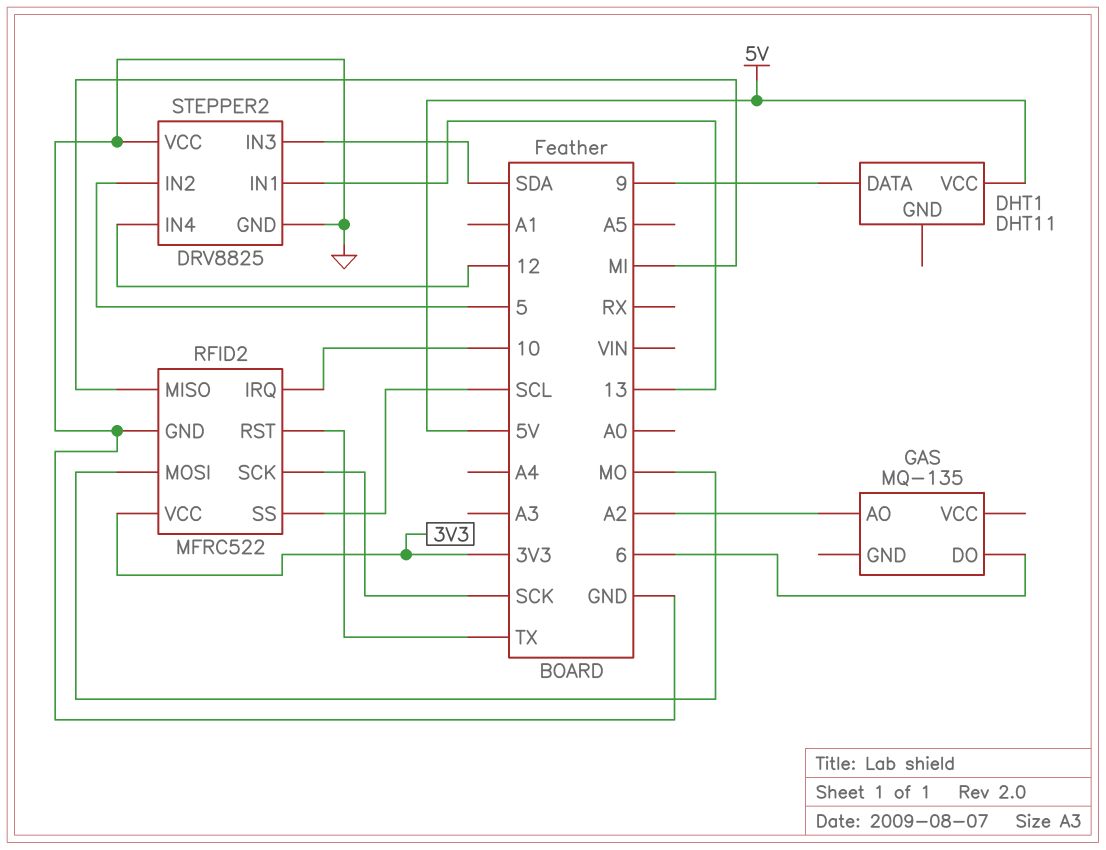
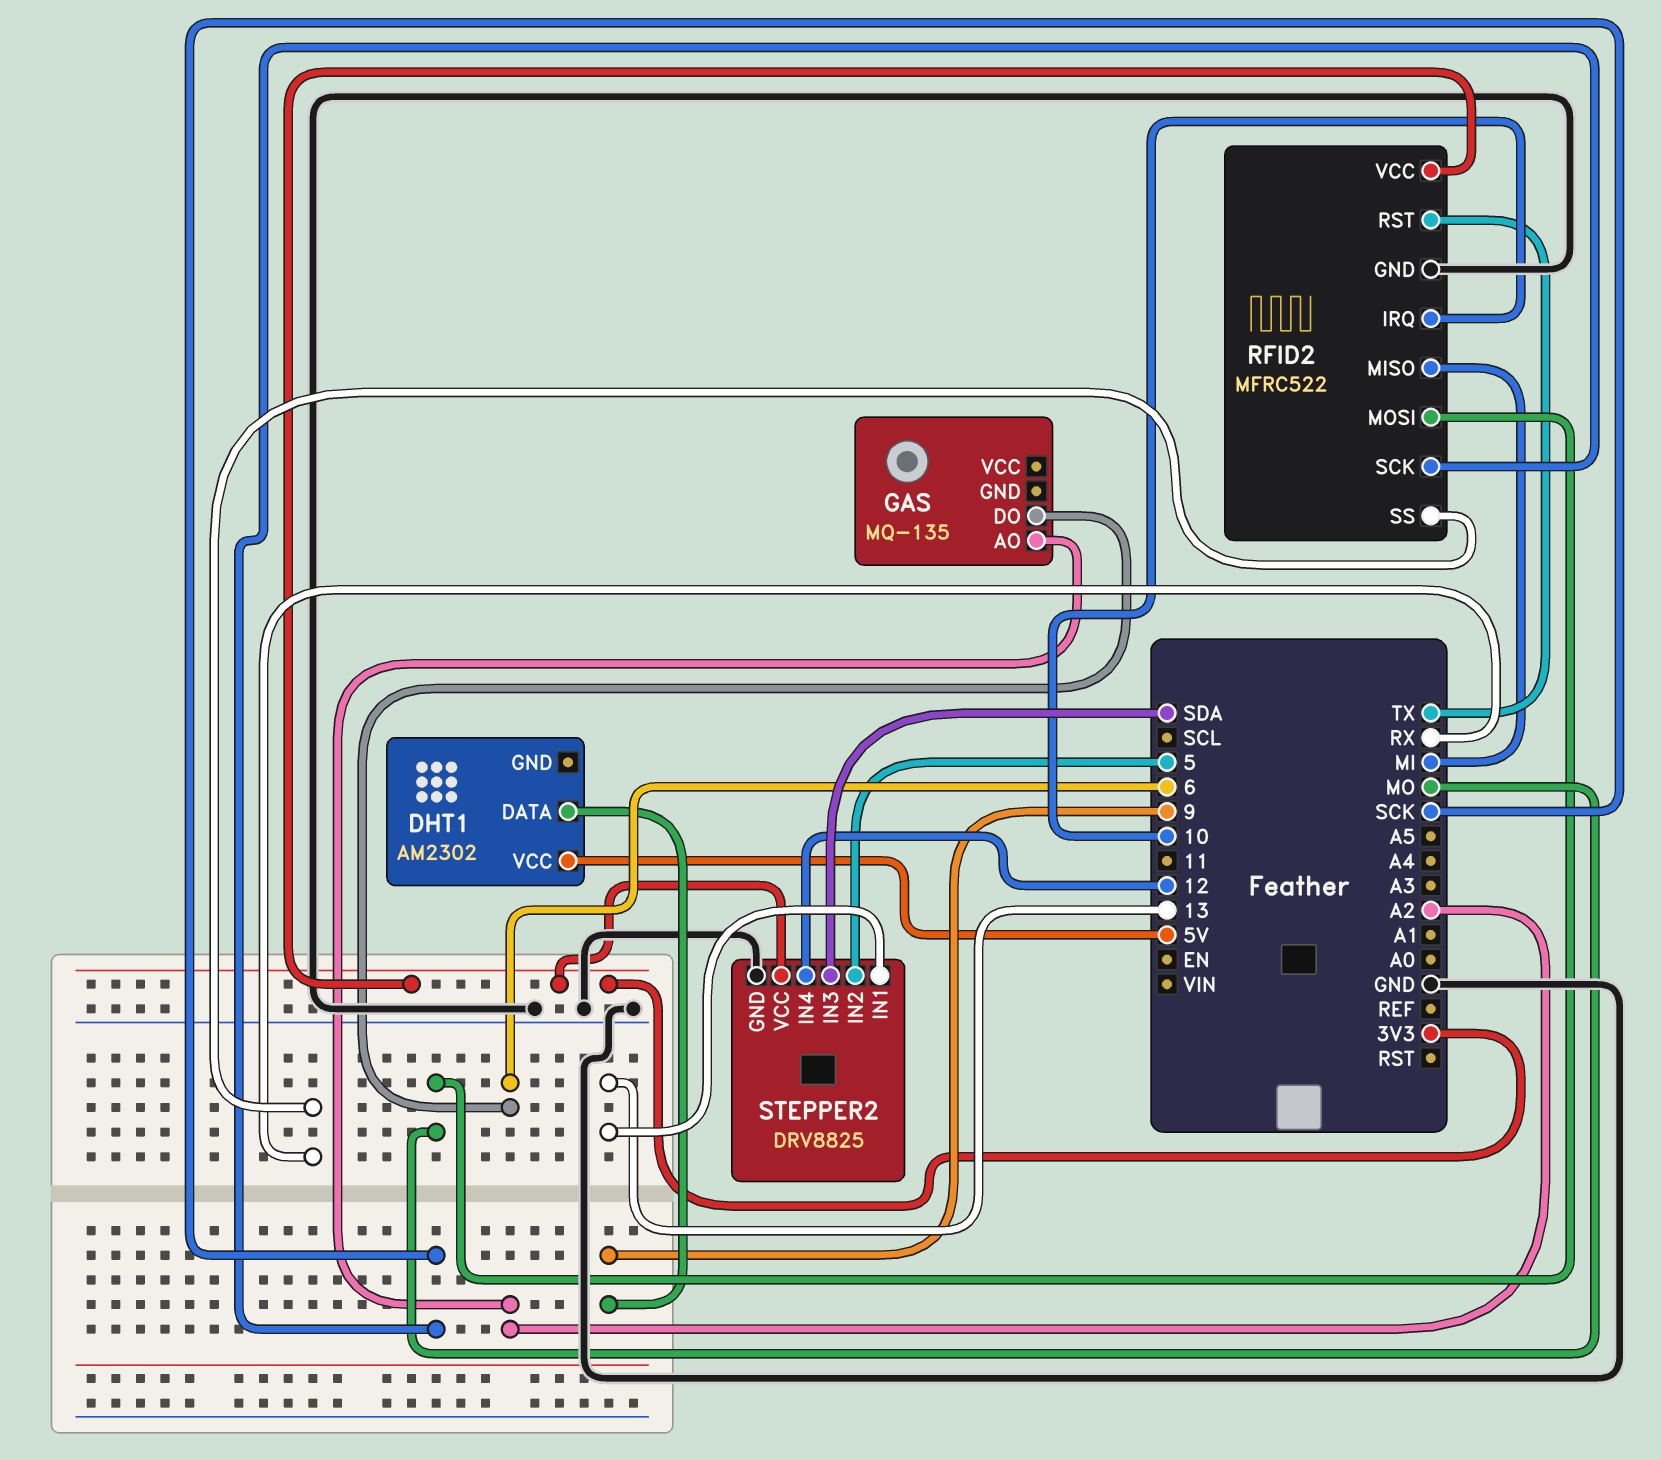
DHT1: DHT11 -> AM2302
RFID2 pin SS: SCL -> RX
STEPPER2 pin VCC: GND -> 3V3

